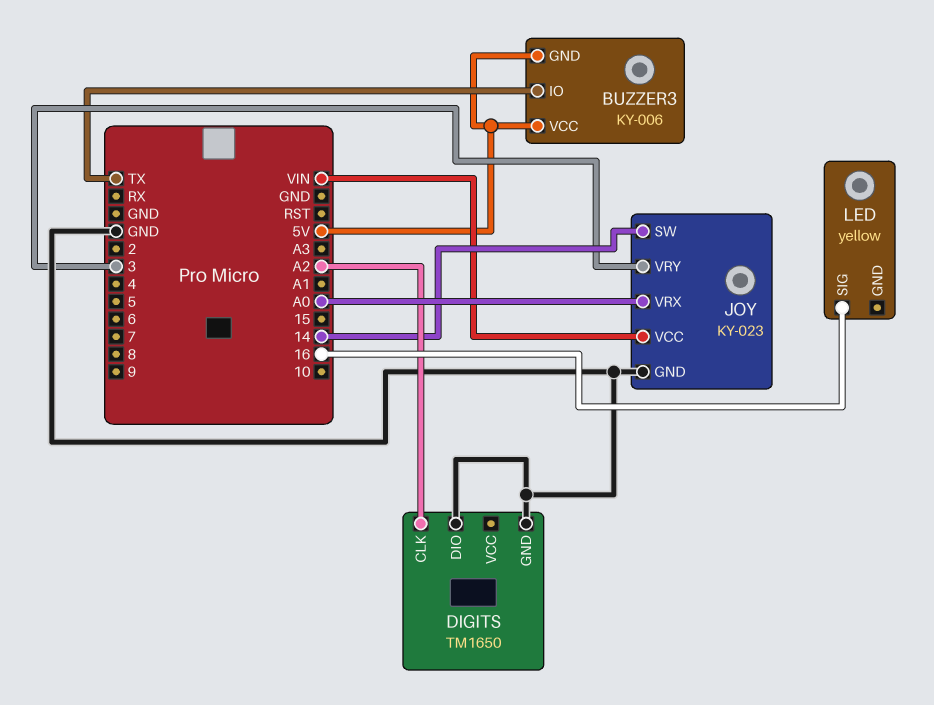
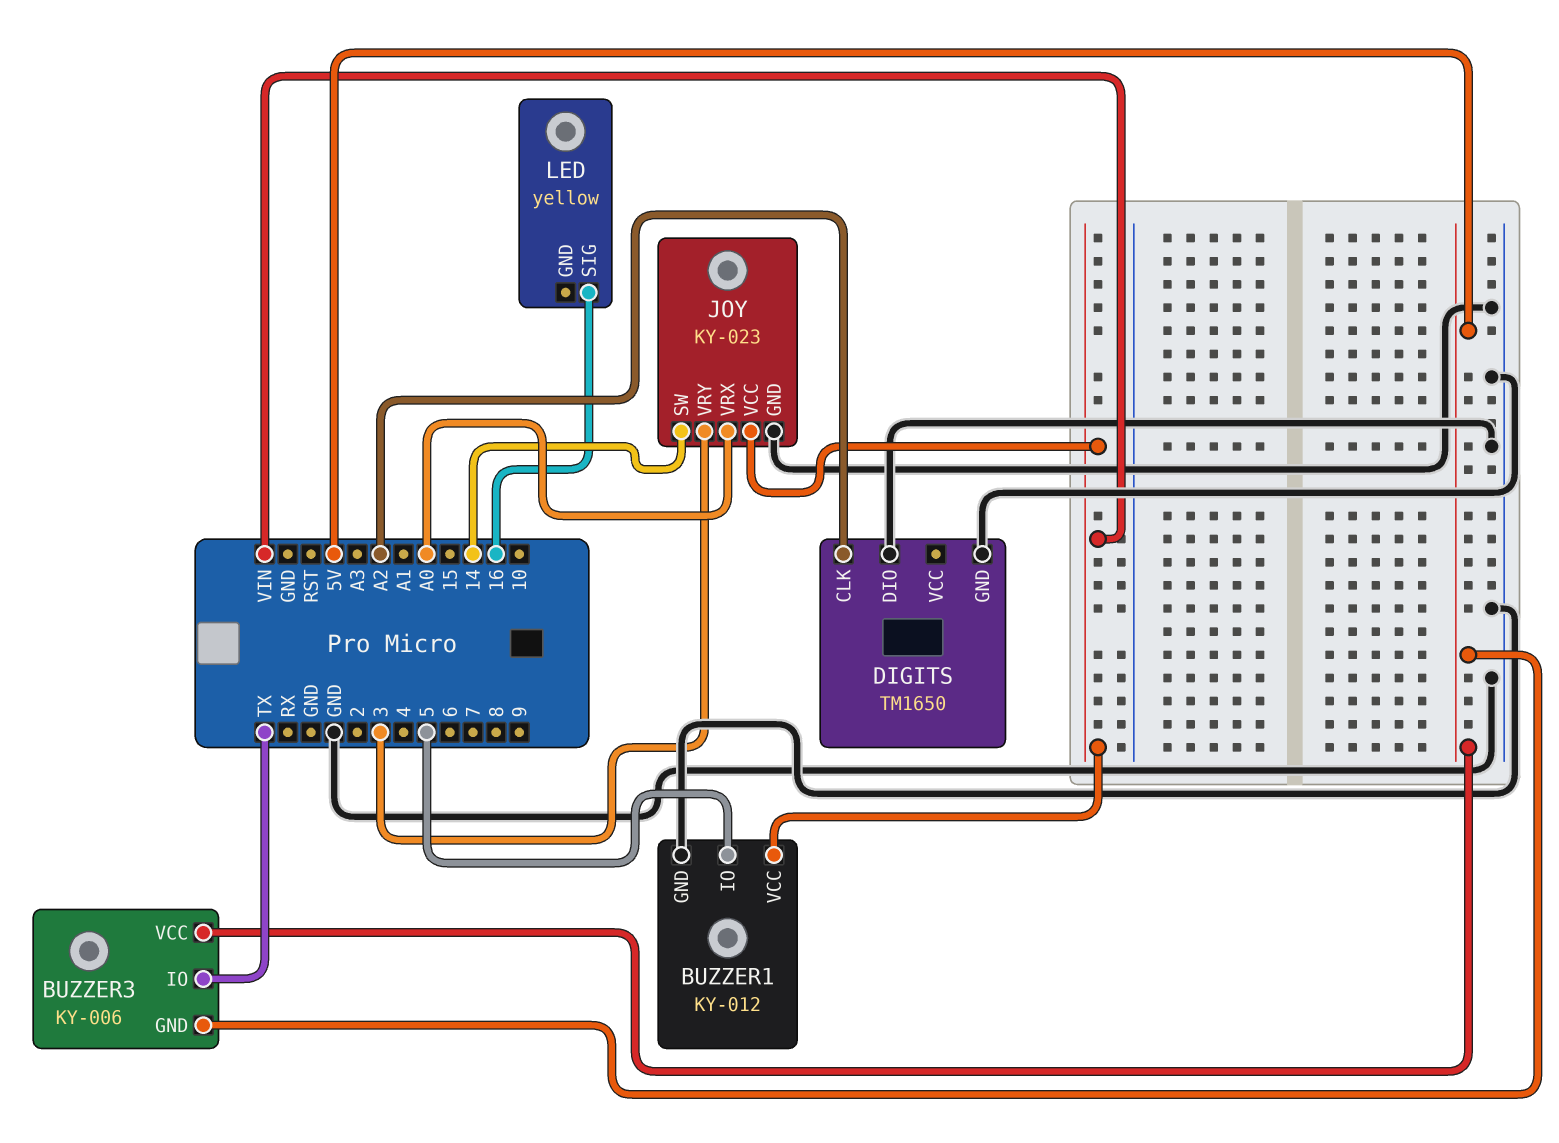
BUZZER1: none -> KY-012
BUZZER1 pin GND: none -> GND
BUZZER1 pin IO: none -> 5
BUZZER1 pin VCC: none -> VIN

